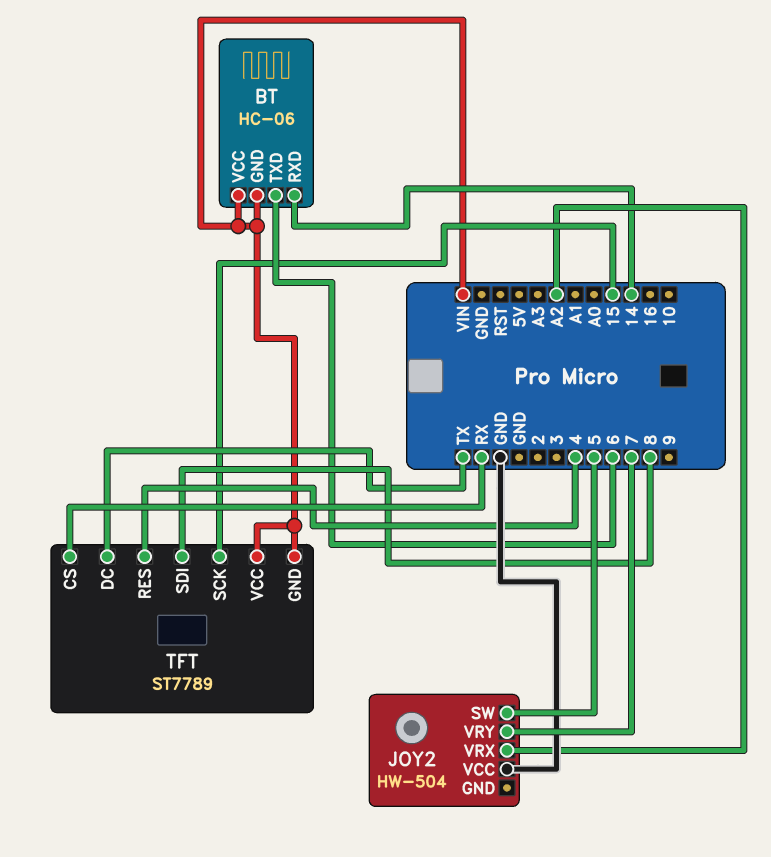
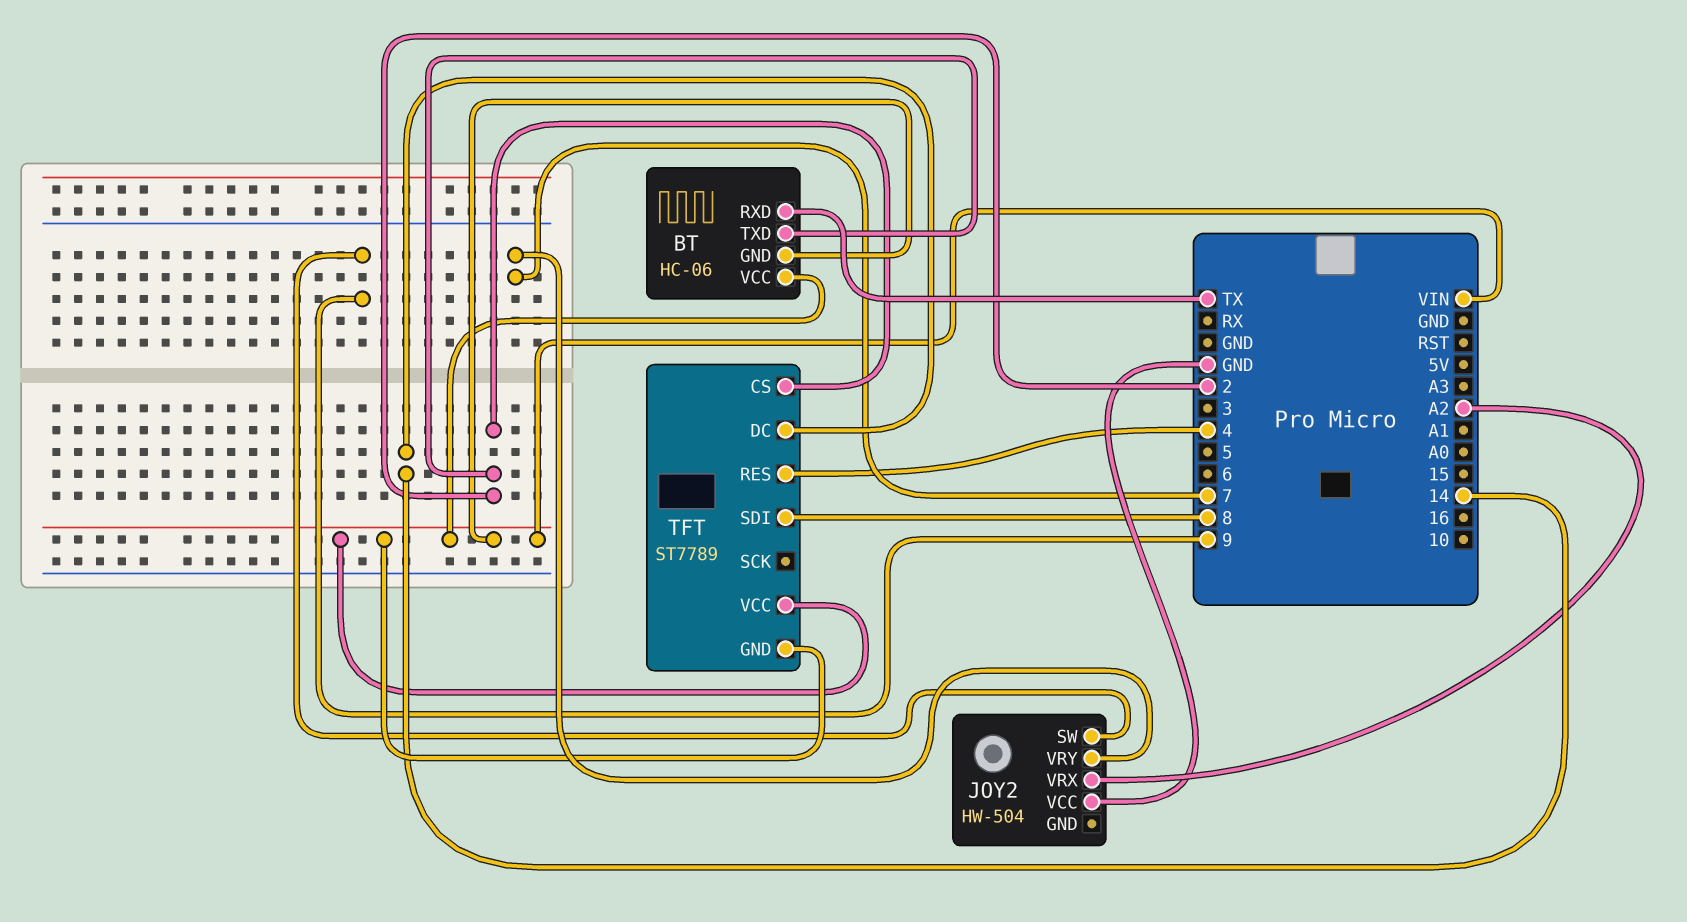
BT pin RXD: 14 -> TX
BT pin TXD: 6 -> 2
JOY2 pin SW: 5 -> 9
TFT pin CS: RX -> 2
TFT pin DC: TX -> 14
TFT pin SCK: 15 -> none

